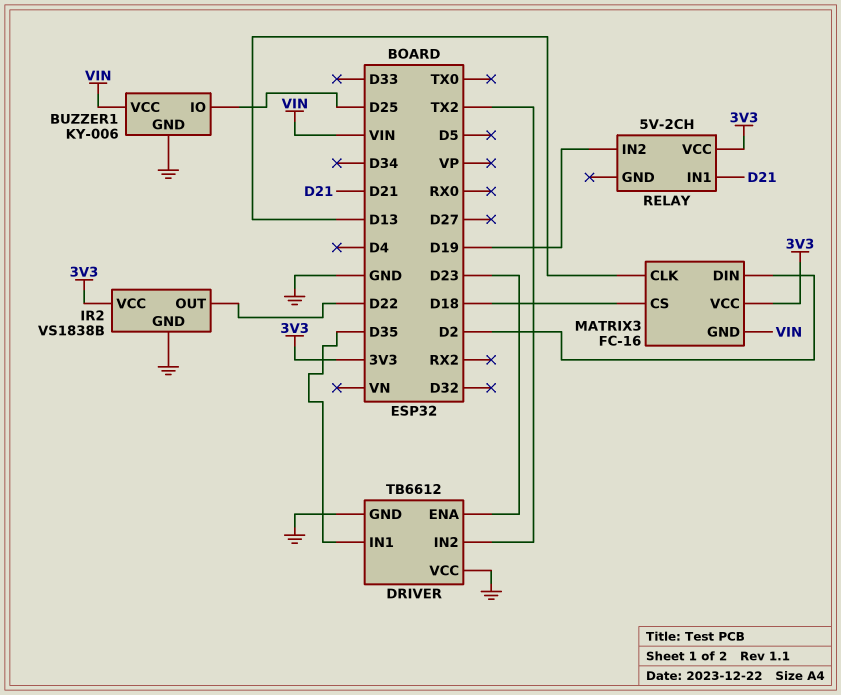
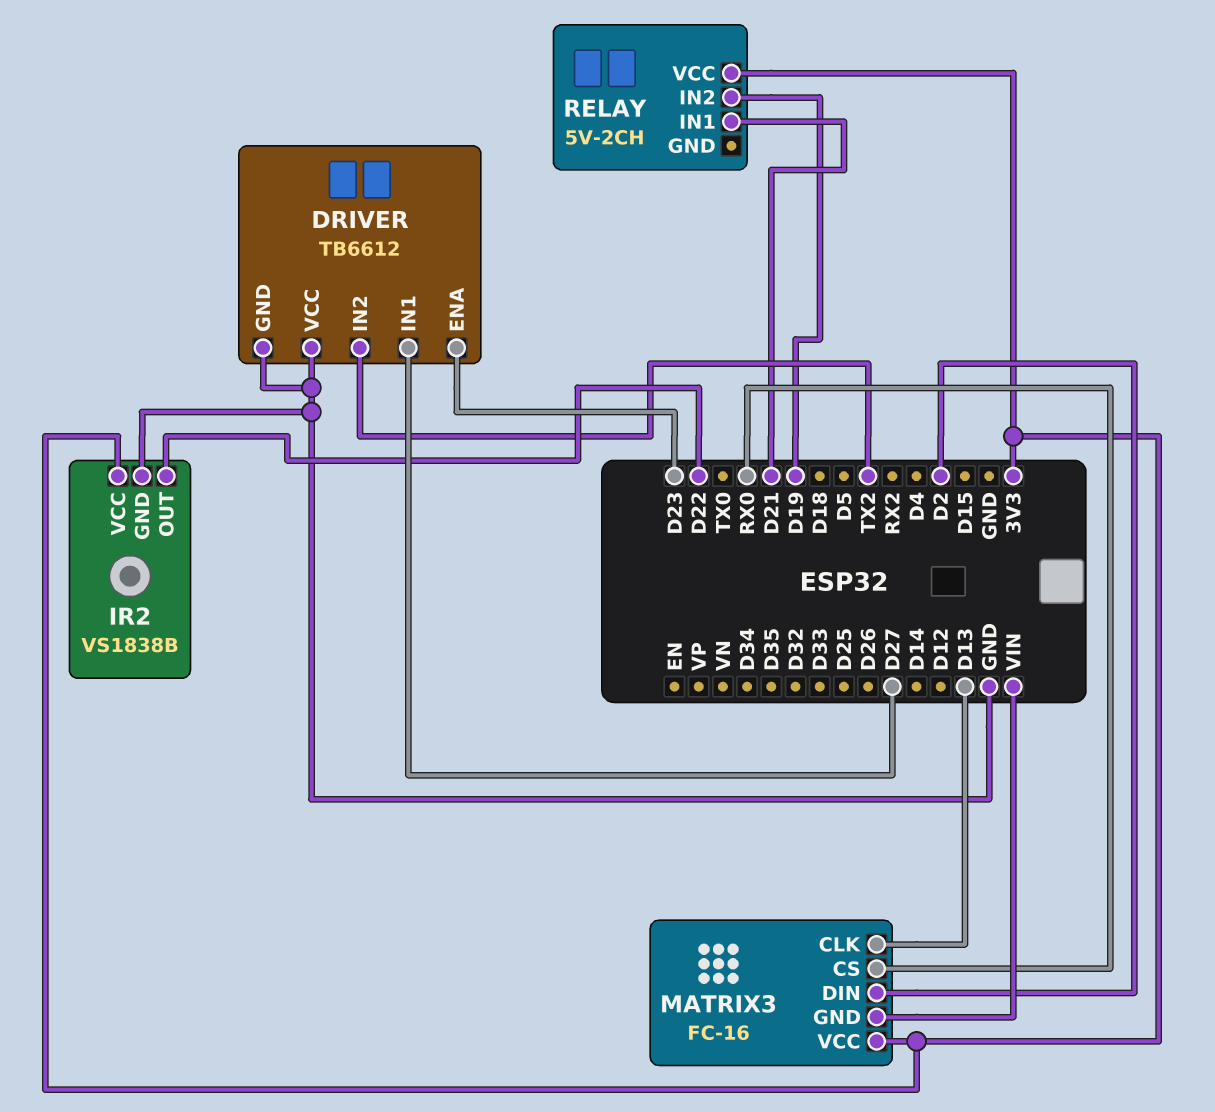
BUZZER1: KY-006 -> none
BUZZER1 pin GND: GND -> none
BUZZER1 pin IO: D25 -> none
BUZZER1 pin VCC: VIN -> none
DRIVER pin IN1: D35 -> D27
MATRIX3 pin CS: D18 -> RX0

